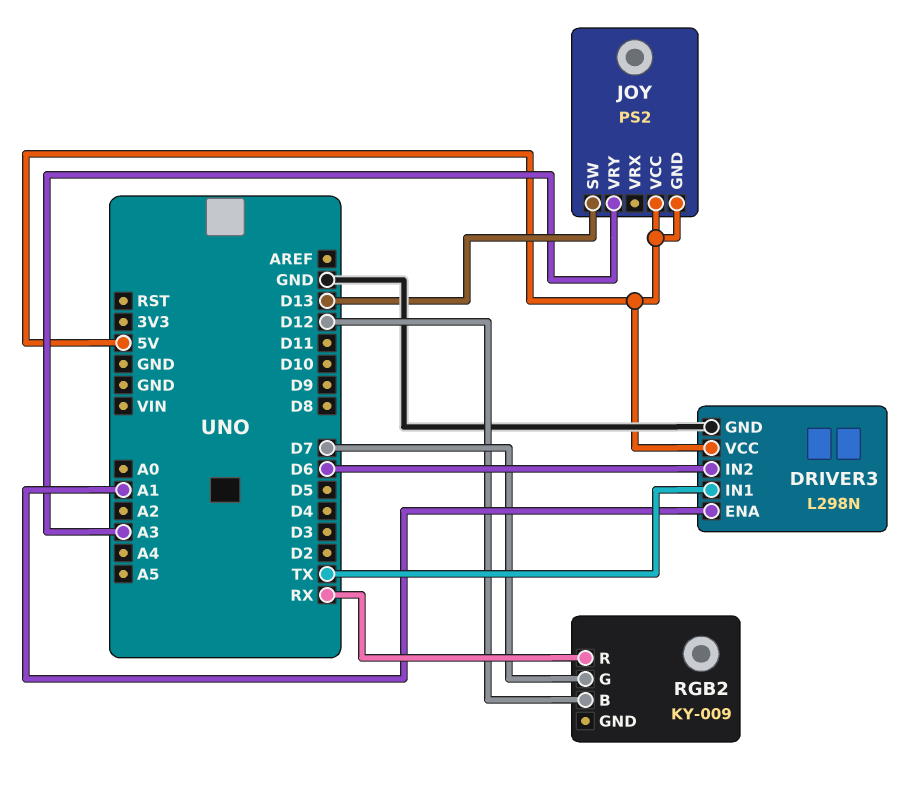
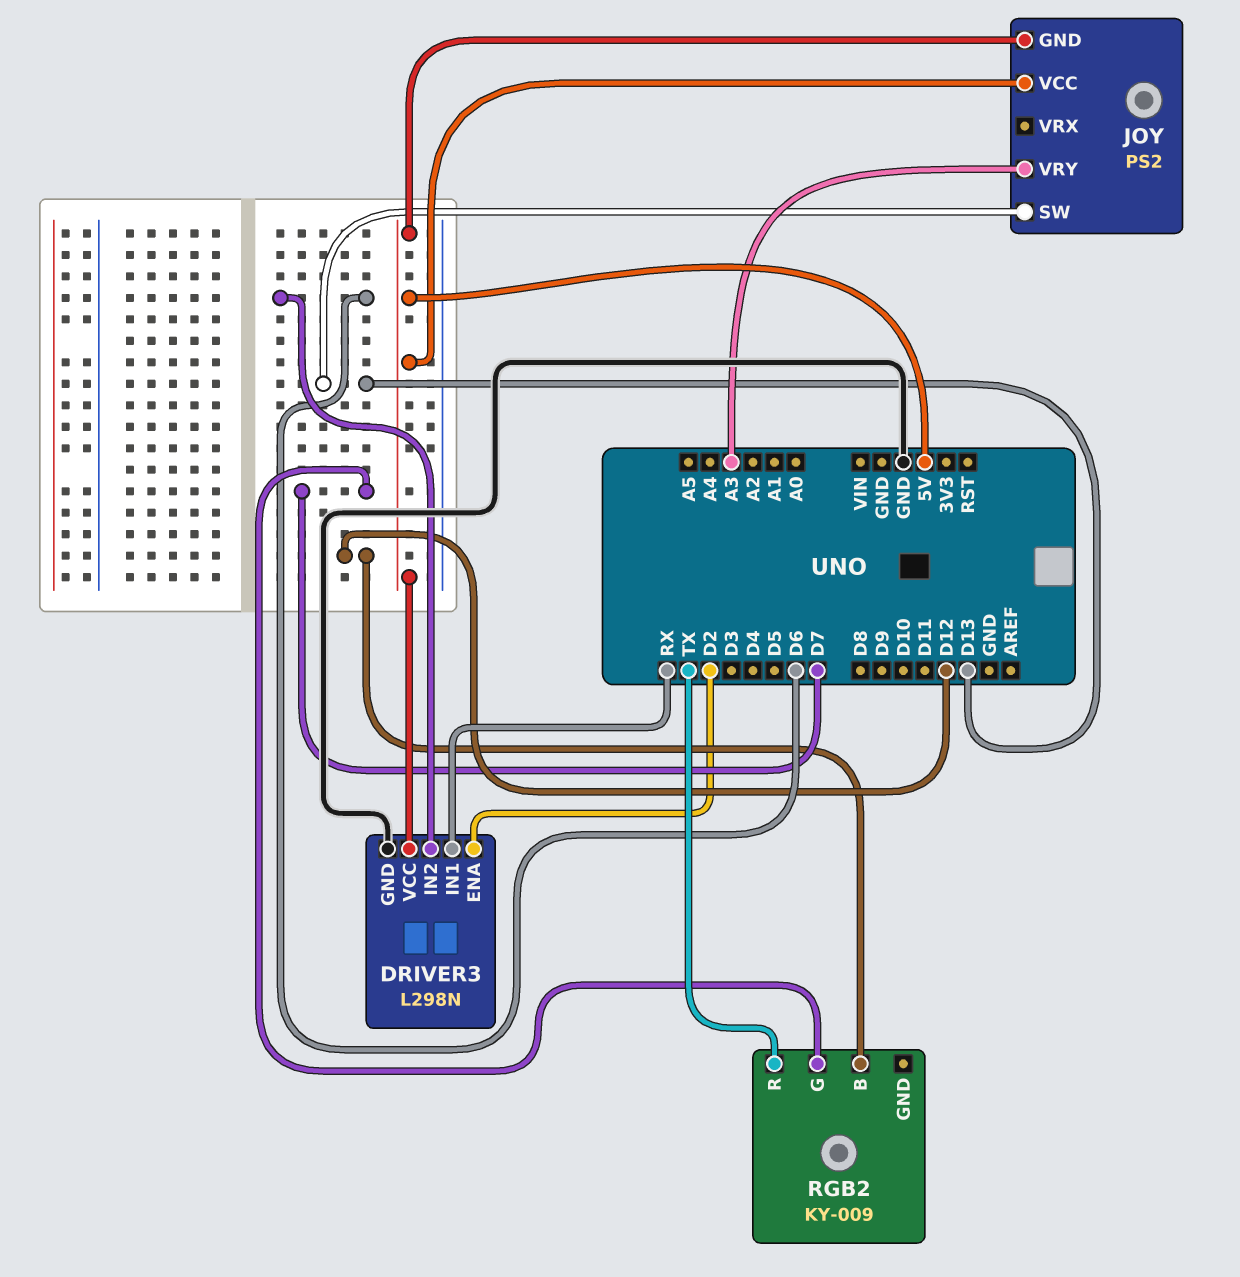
DRIVER3 pin ENA: A1 -> D2
DRIVER3 pin IN1: TX -> RX
RGB2 pin R: RX -> TX

